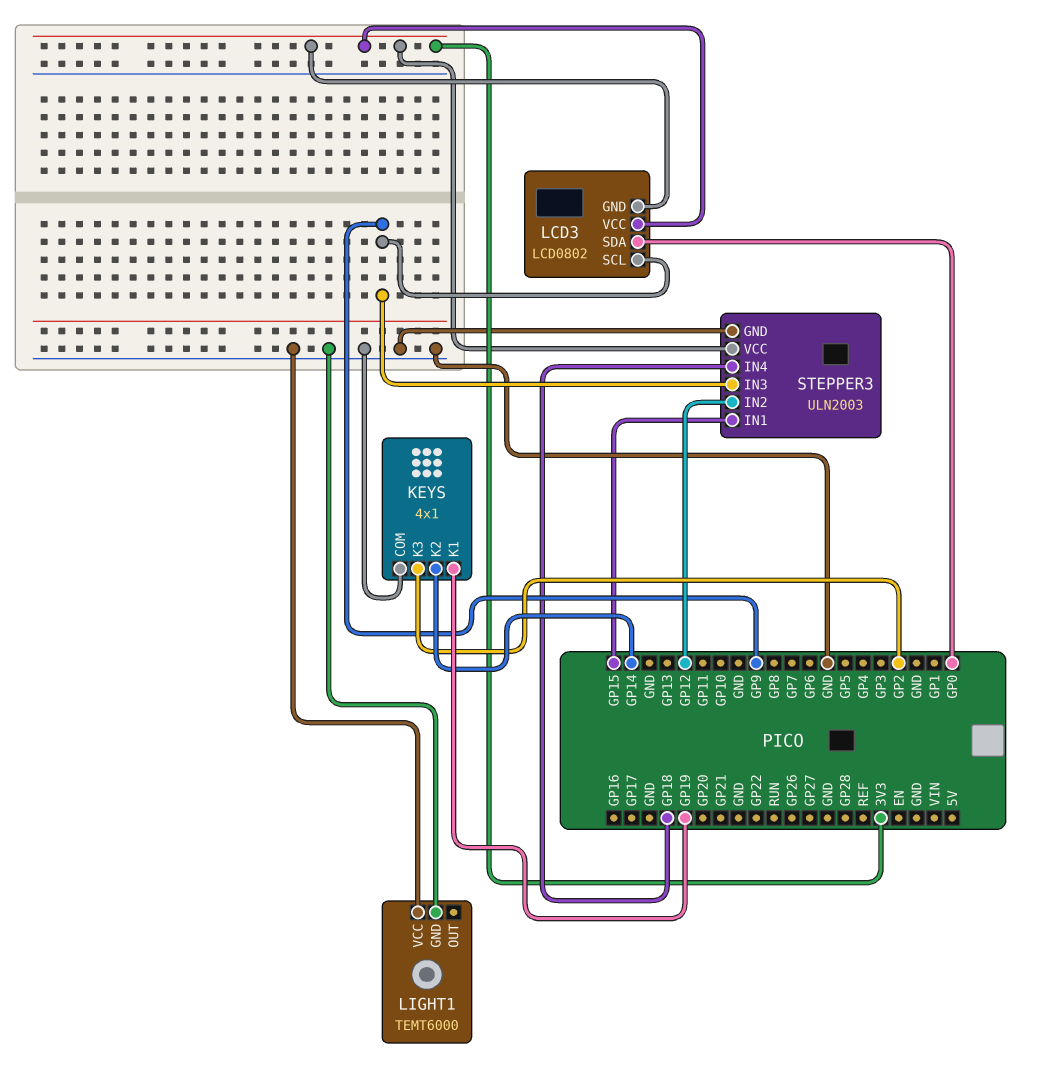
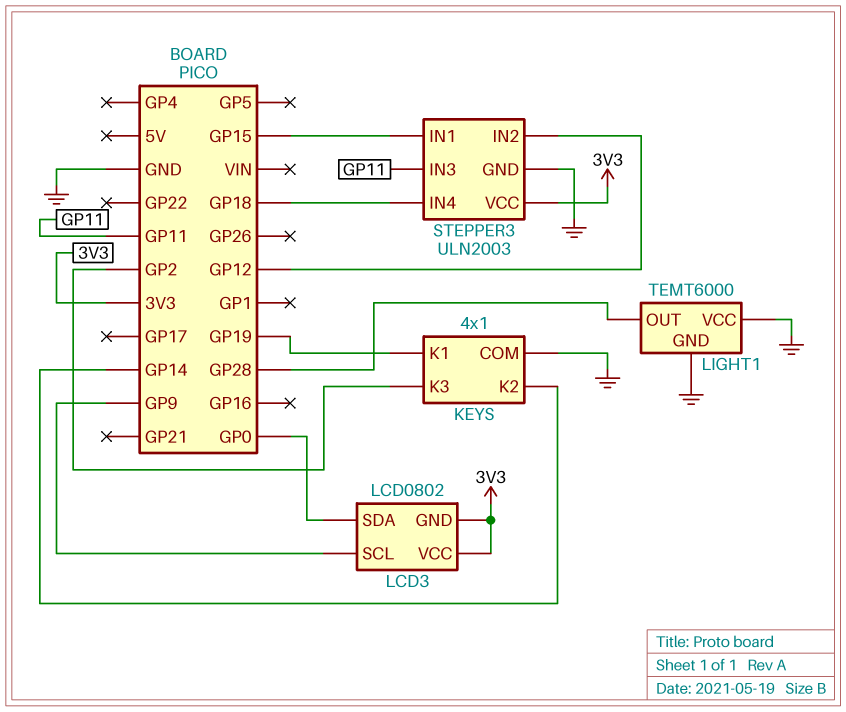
LIGHT1 pin OUT: none -> GP28
STEPPER3 pin IN3: GP9 -> GP11

